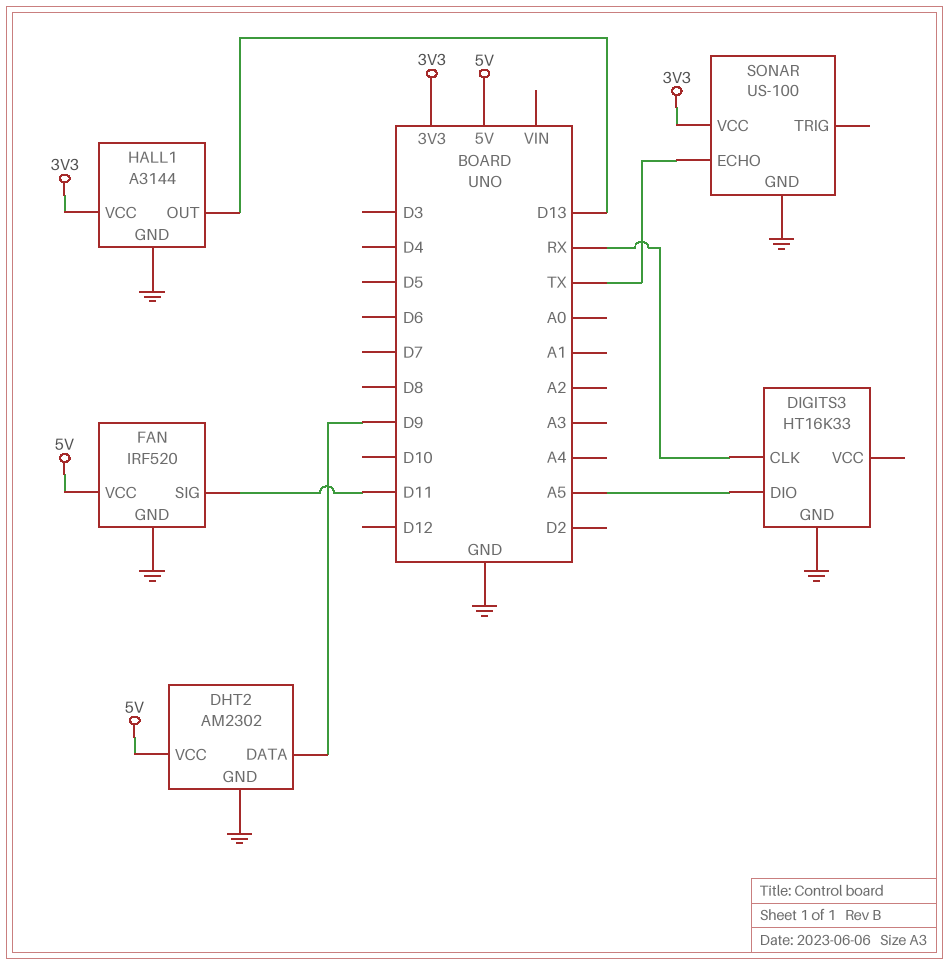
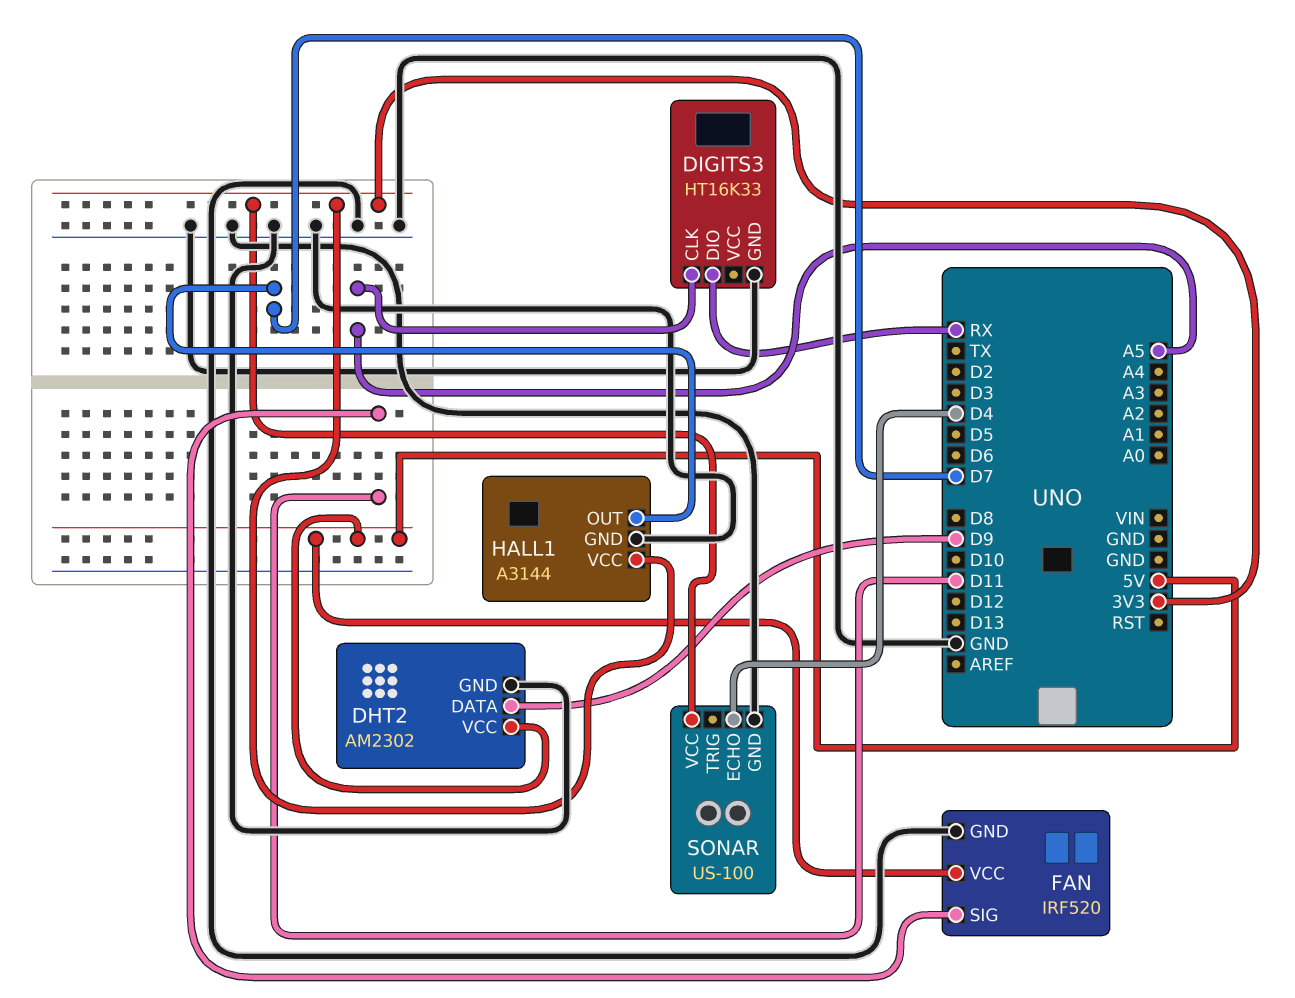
DIGITS3 pin CLK: RX -> A5
DIGITS3 pin DIO: A5 -> RX
HALL1 pin OUT: D13 -> D7
SONAR pin ECHO: TX -> D4

